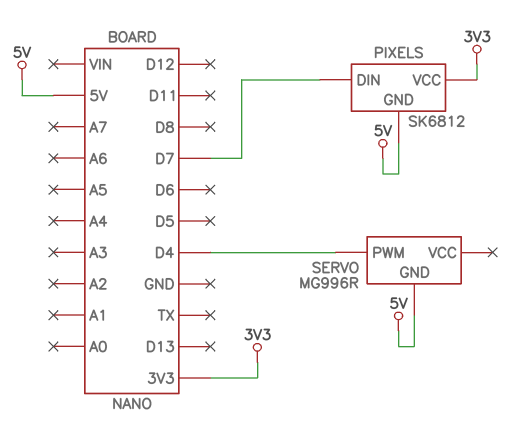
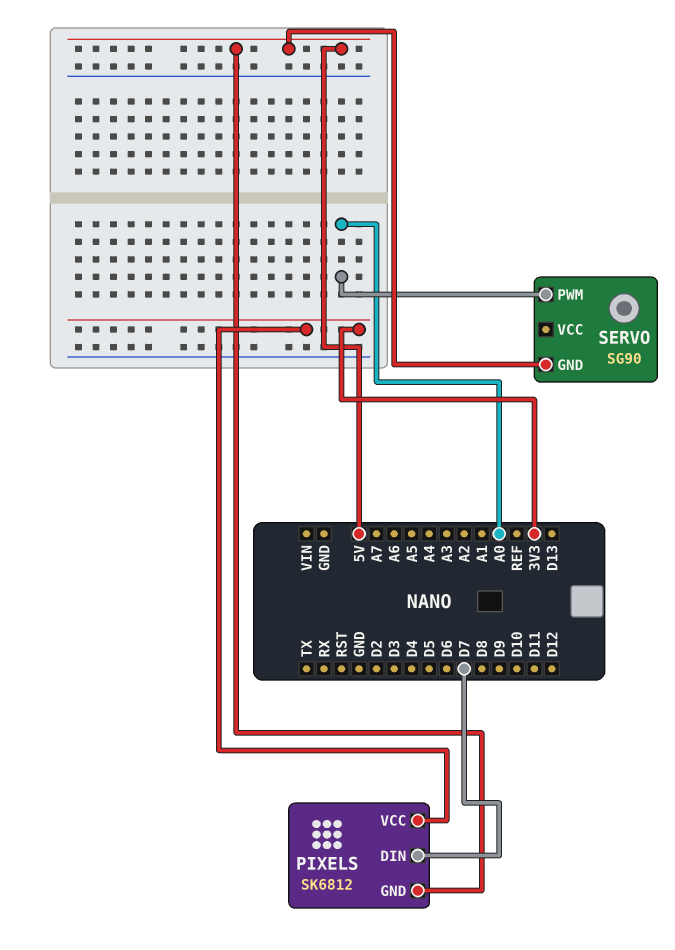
SERVO: MG996R -> SG90
SERVO pin PWM: D4 -> A0

